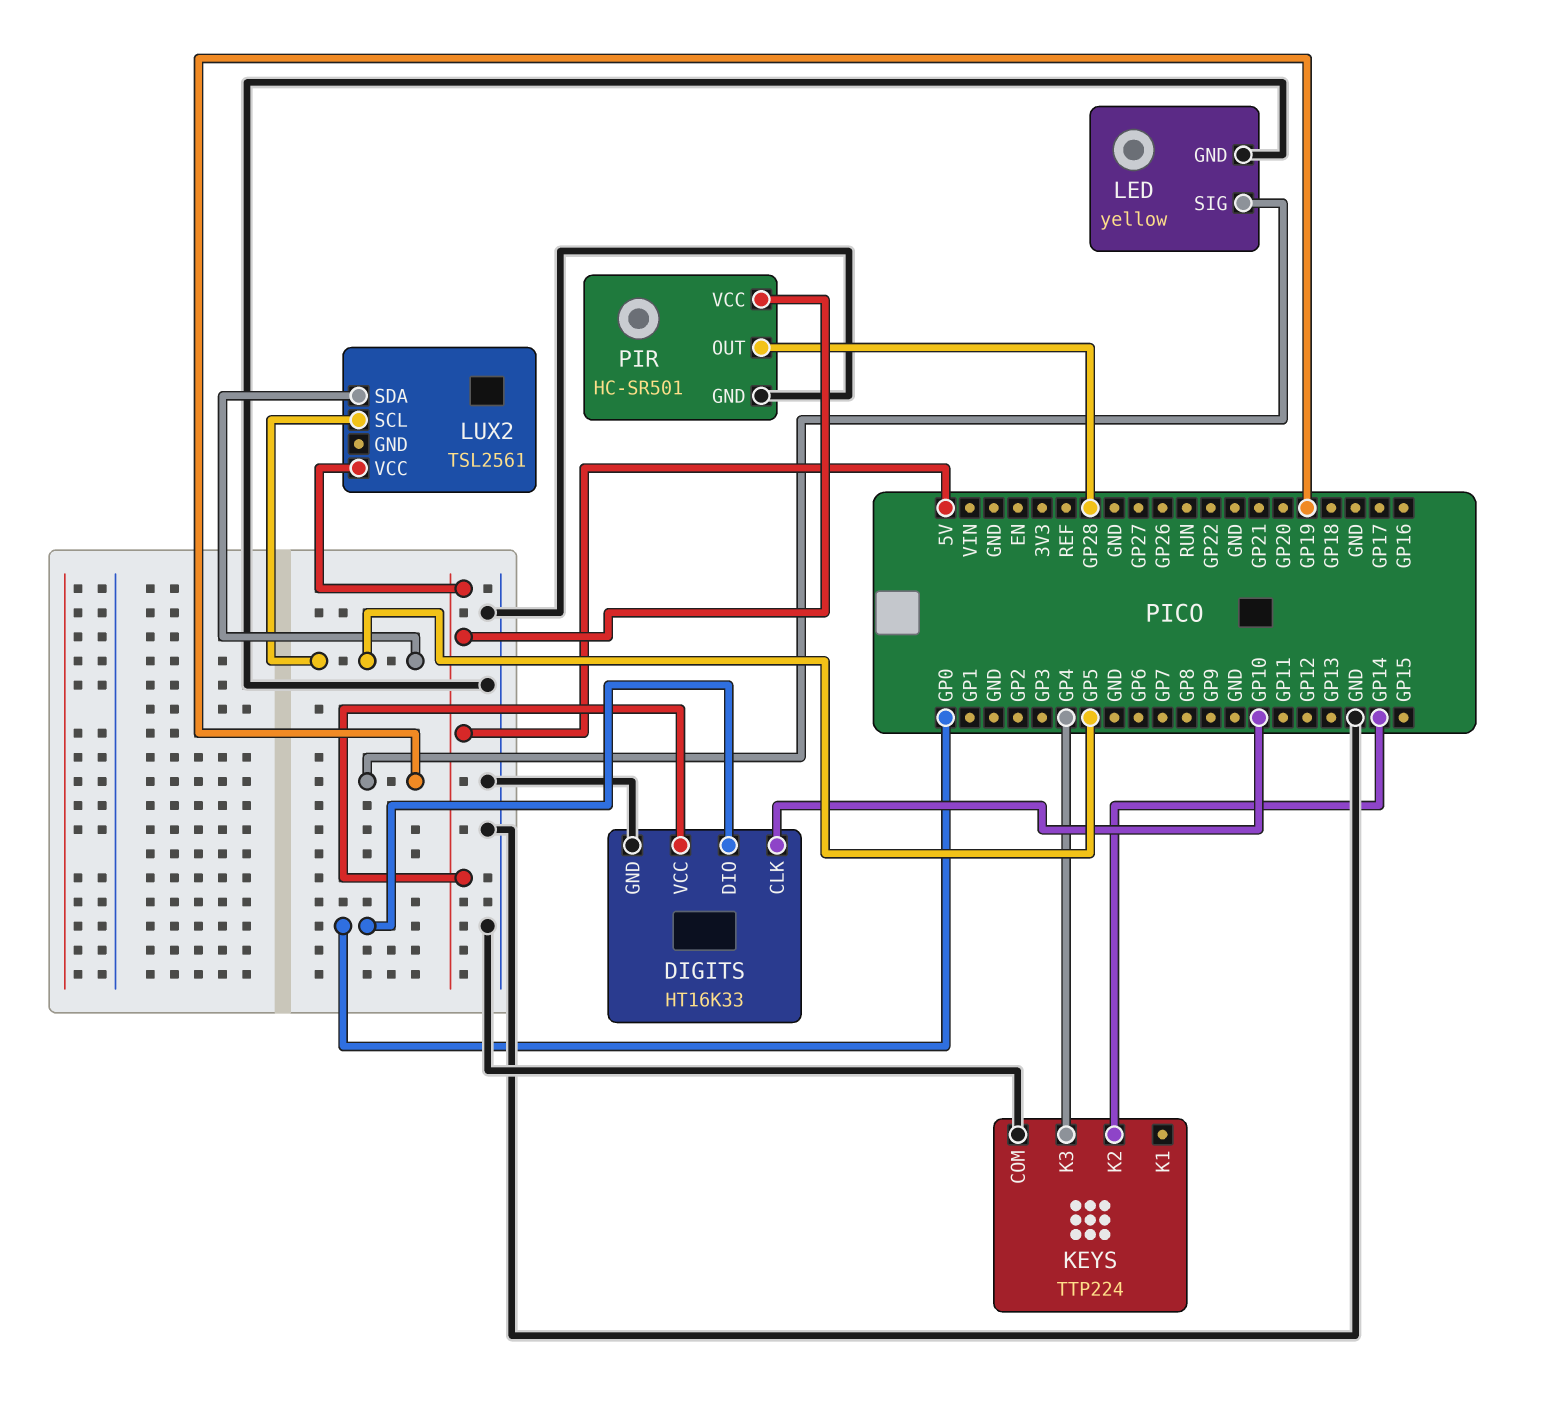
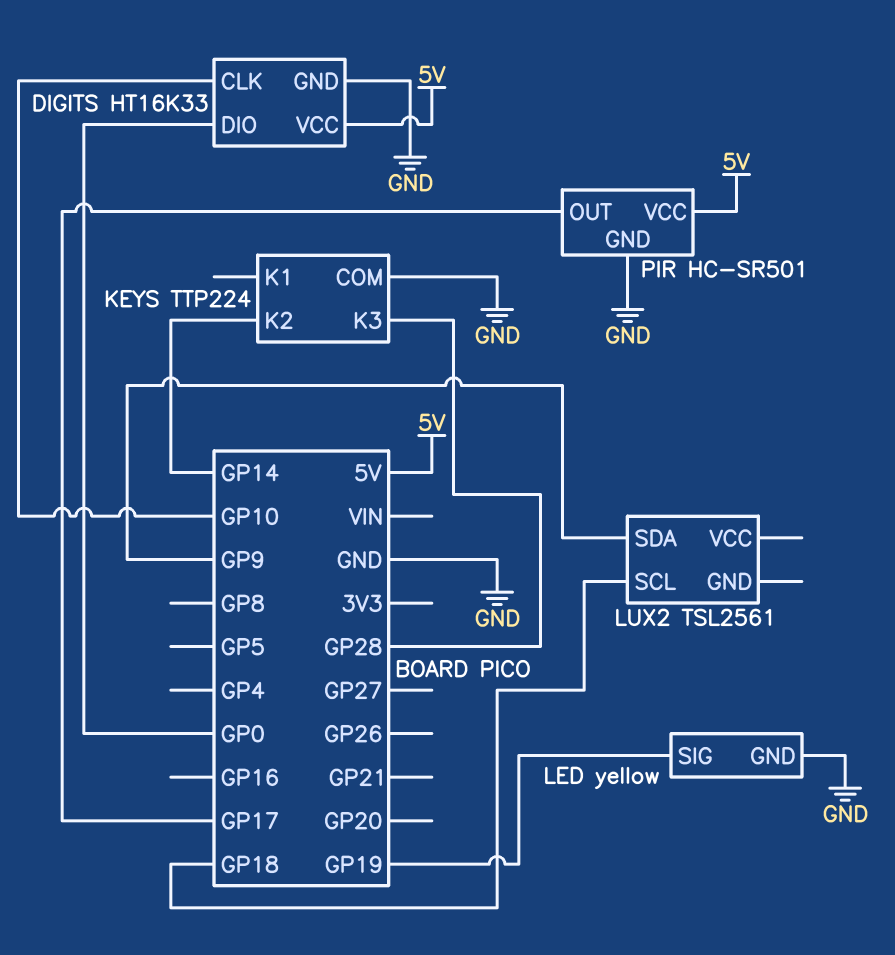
KEYS pin K3: GP4 -> GP28
LUX2 pin SCL: GP5 -> GP18
LUX2 pin SDA: GP5 -> GP9
LUX2 pin VCC: 5V -> none
PIR pin OUT: GP28 -> GP17

